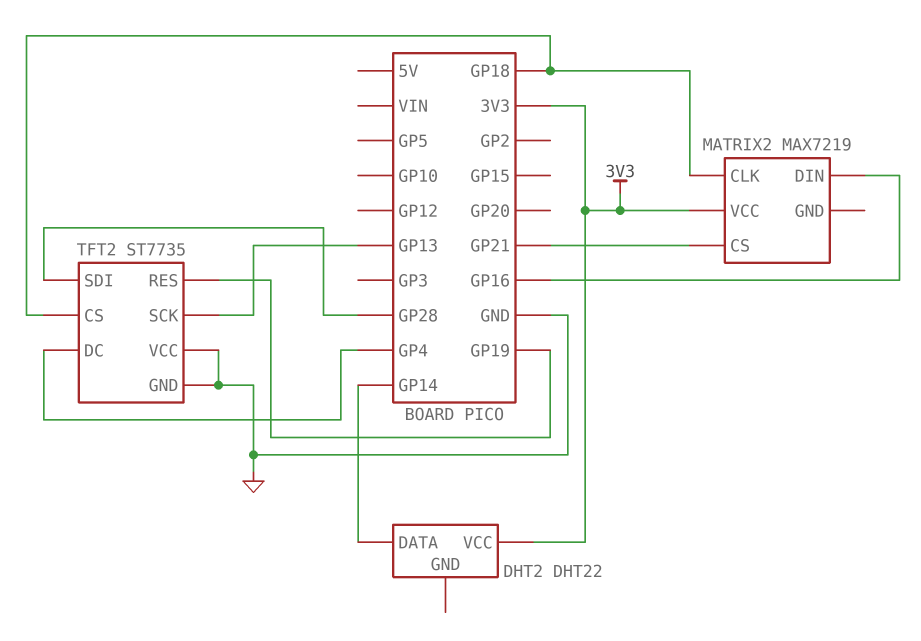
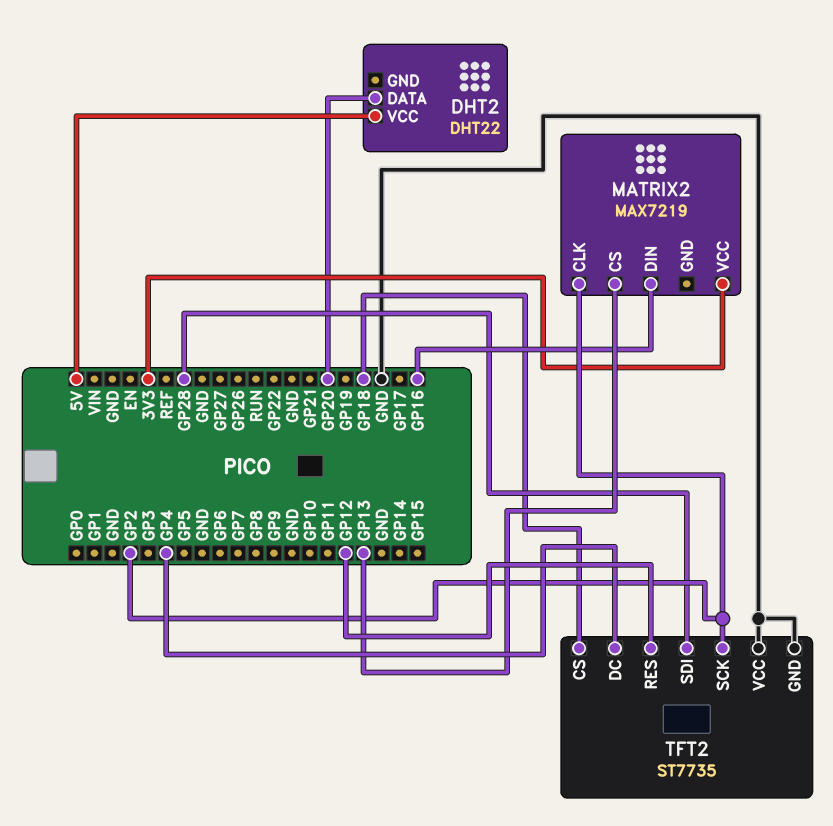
DHT2 pin DATA: GP14 -> GP20
DHT2 pin VCC: 3V3 -> 5V
MATRIX2 pin CLK: GP18 -> GP2
MATRIX2 pin CS: GP21 -> GP13
TFT2 pin RES: GP19 -> GP12
TFT2 pin SCK: GP13 -> GP2

